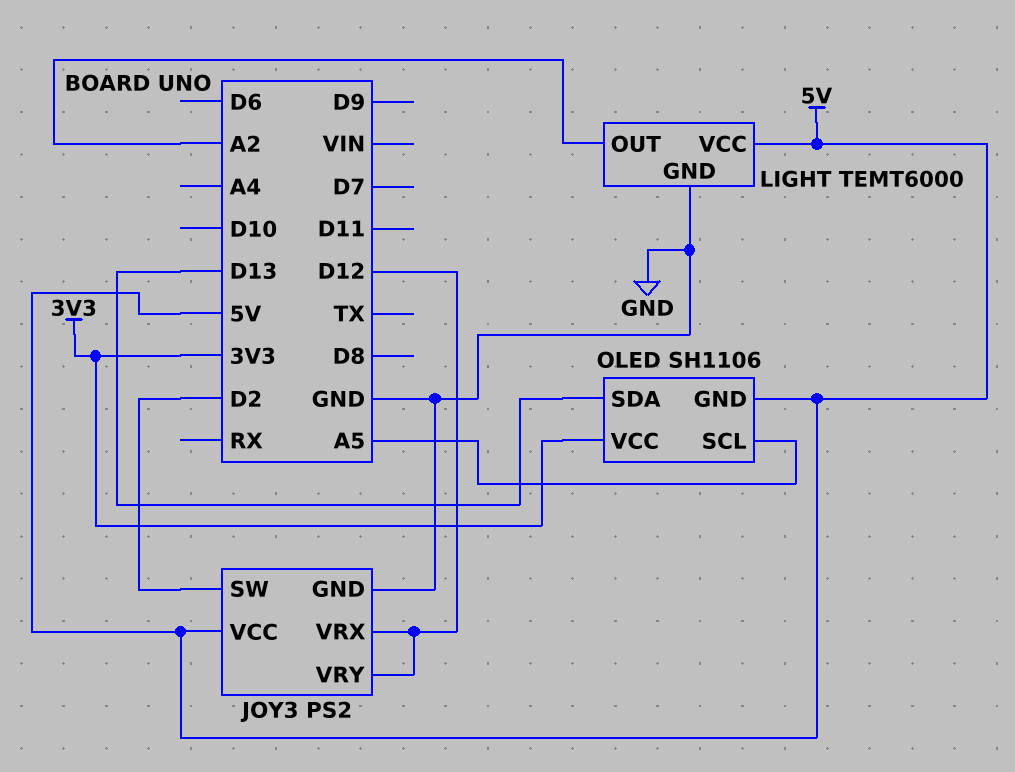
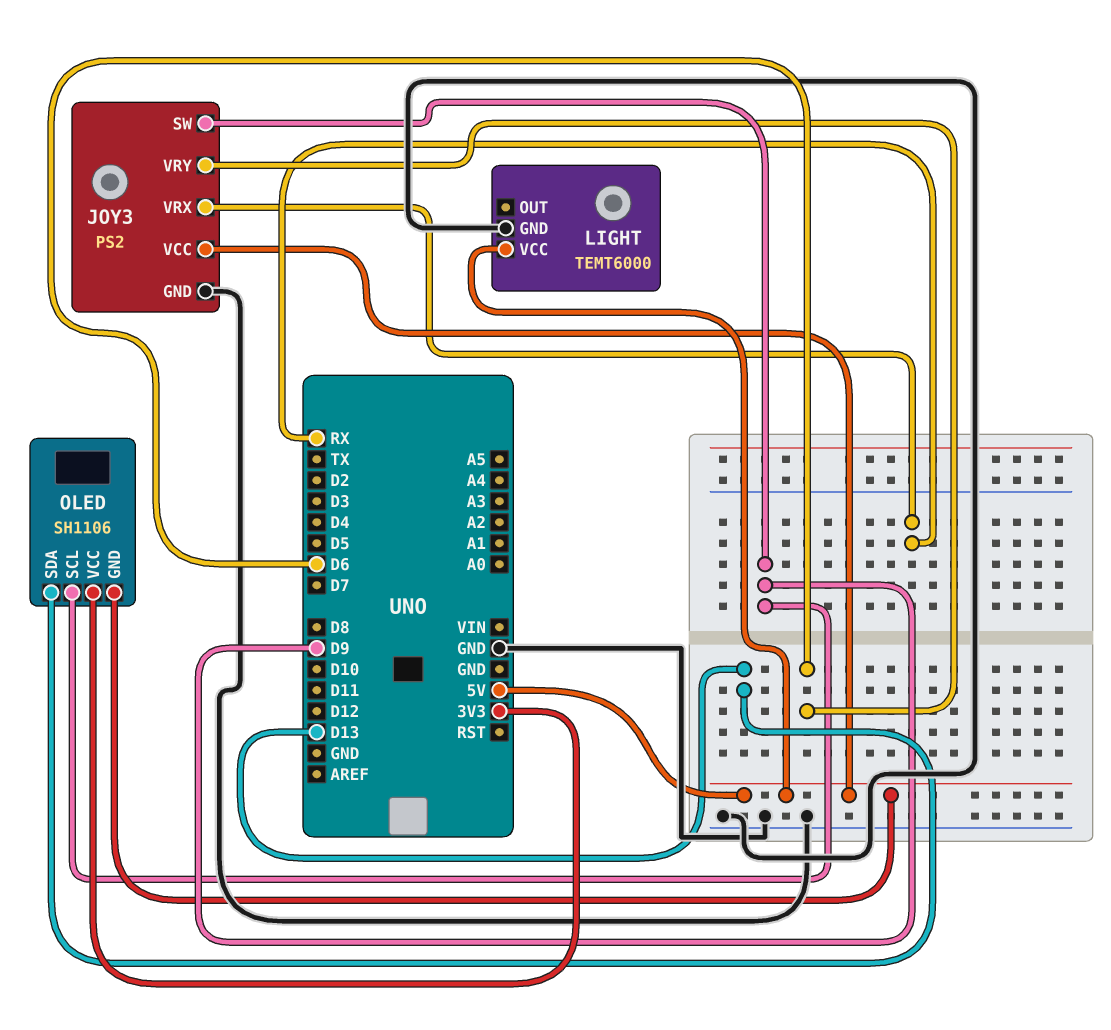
JOY3 pin SW: D2 -> D9
JOY3 pin VRX: D12 -> RX
JOY3 pin VRY: D12 -> D6
LIGHT pin OUT: A2 -> none
OLED pin SCL: A5 -> D9

